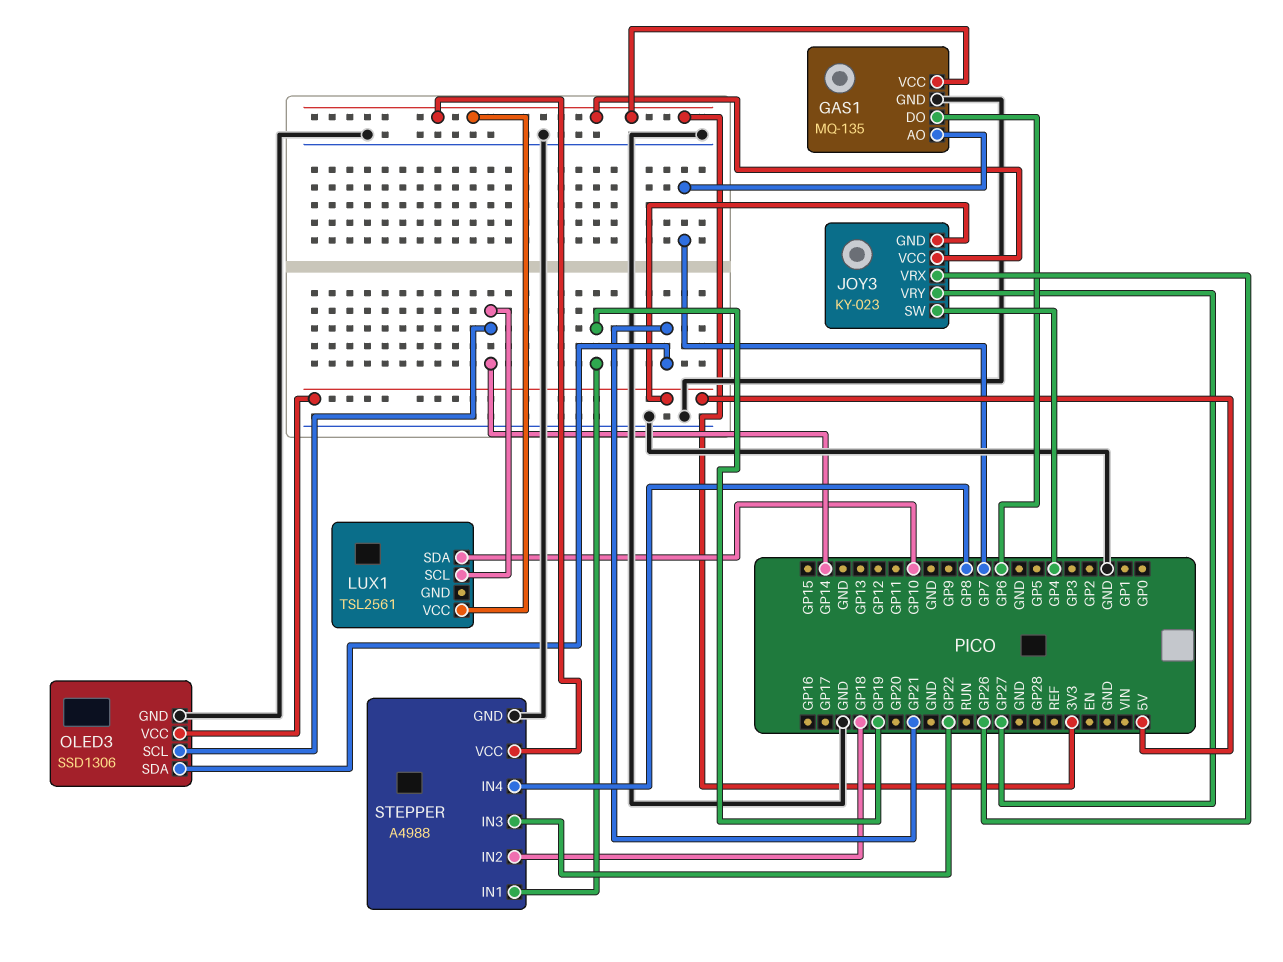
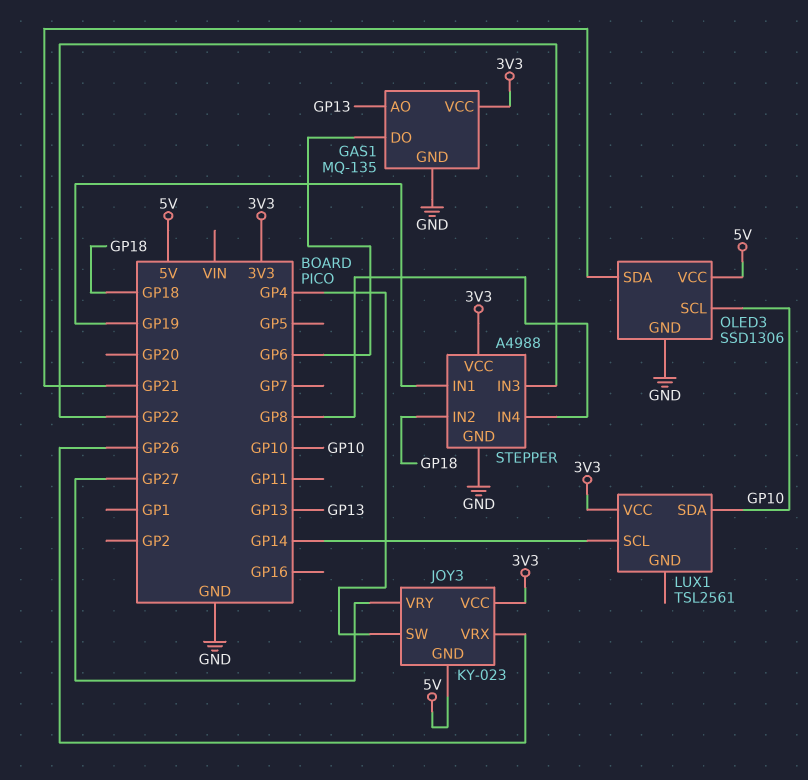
GAS1 pin AO: GP7 -> GP13
OLED3 pin SCL: GP14 -> GP10

